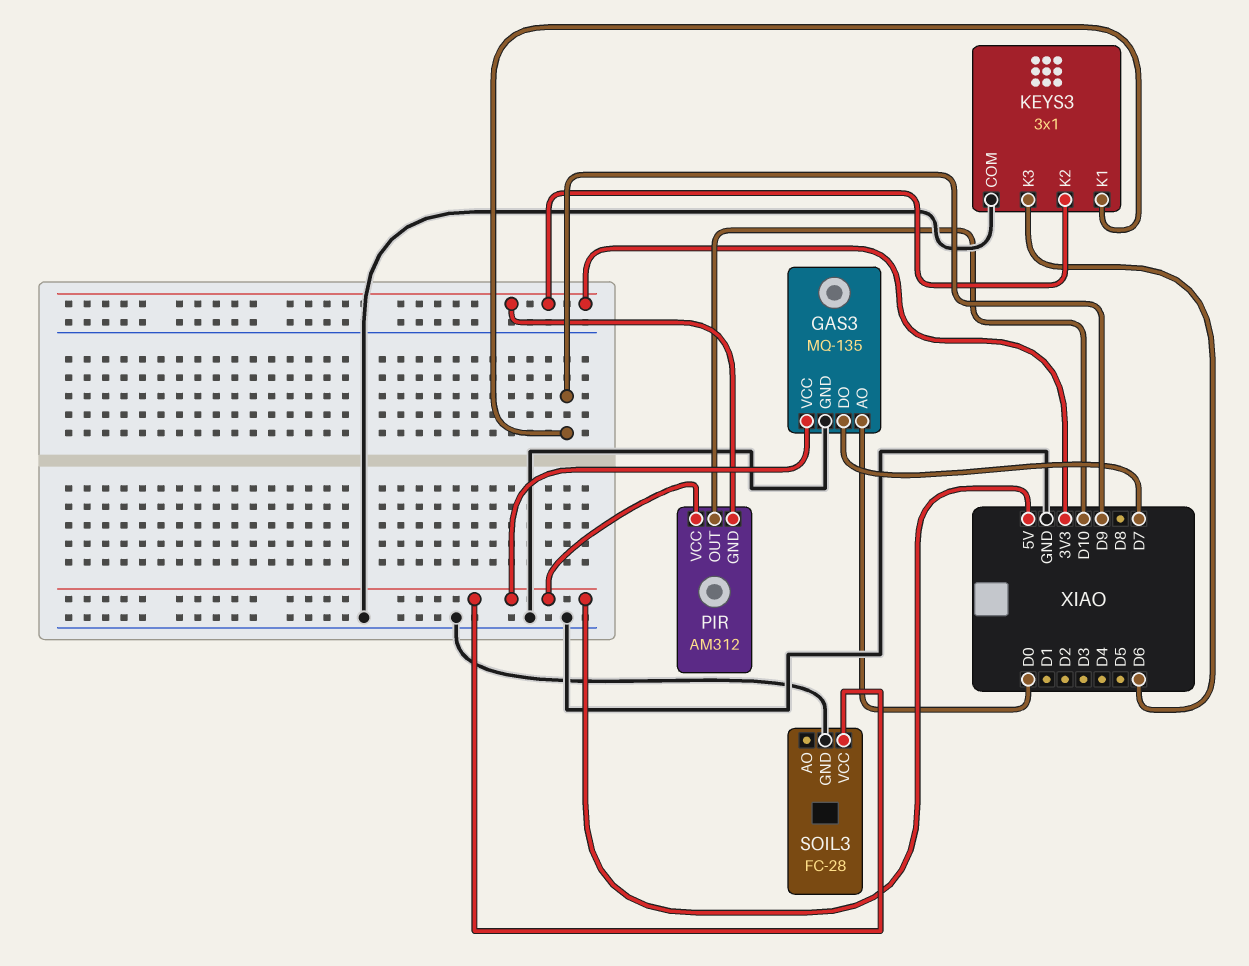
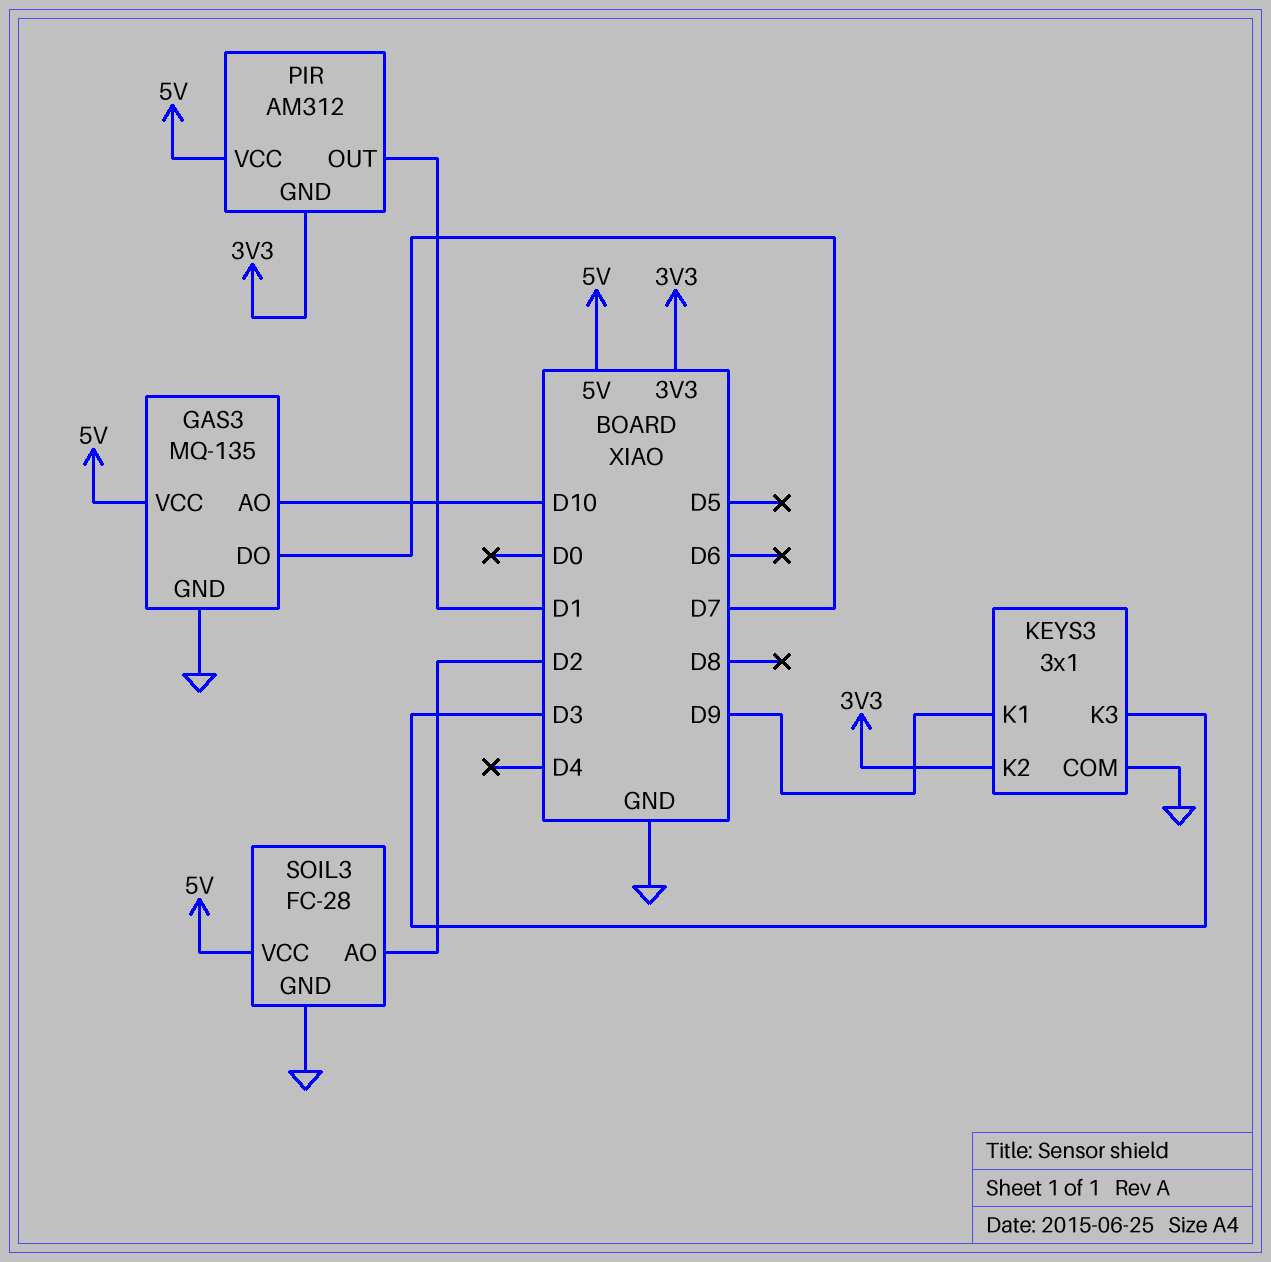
GAS3 pin AO: D0 -> D10
KEYS3 pin K3: D6 -> D3
PIR pin OUT: D10 -> D1
SOIL3 pin AO: none -> D2

